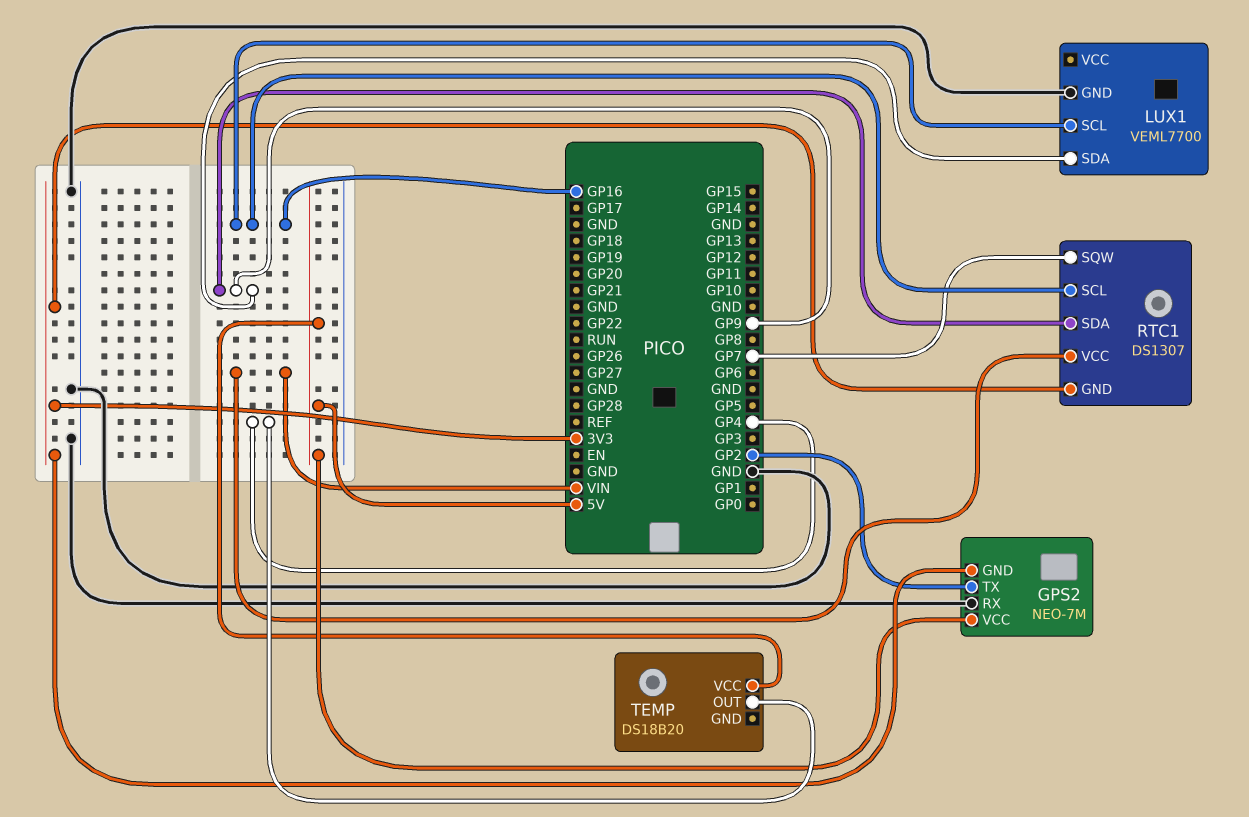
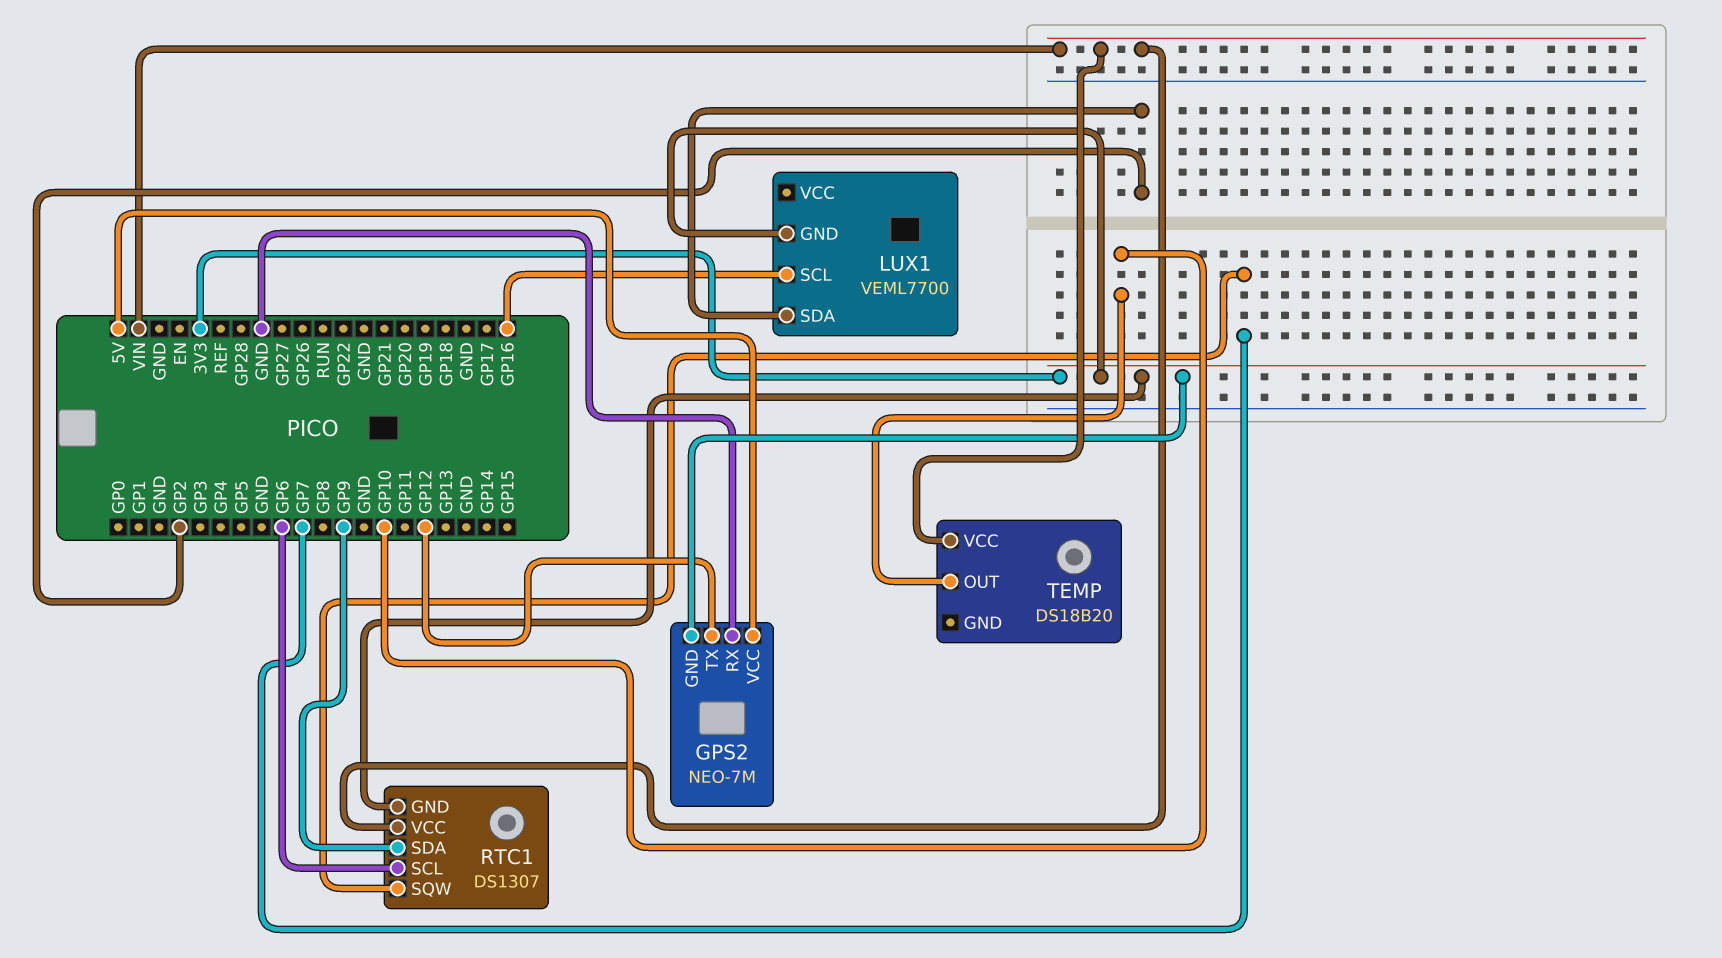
GPS2 pin TX: GP2 -> GP12
LUX1 pin GND: GND -> 3V3
LUX1 pin SDA: GP9 -> GP2
RTC1 pin SCL: GP16 -> GP6
TEMP pin OUT: GP4 -> GP10
TEMP pin VCC: 5V -> VIN

